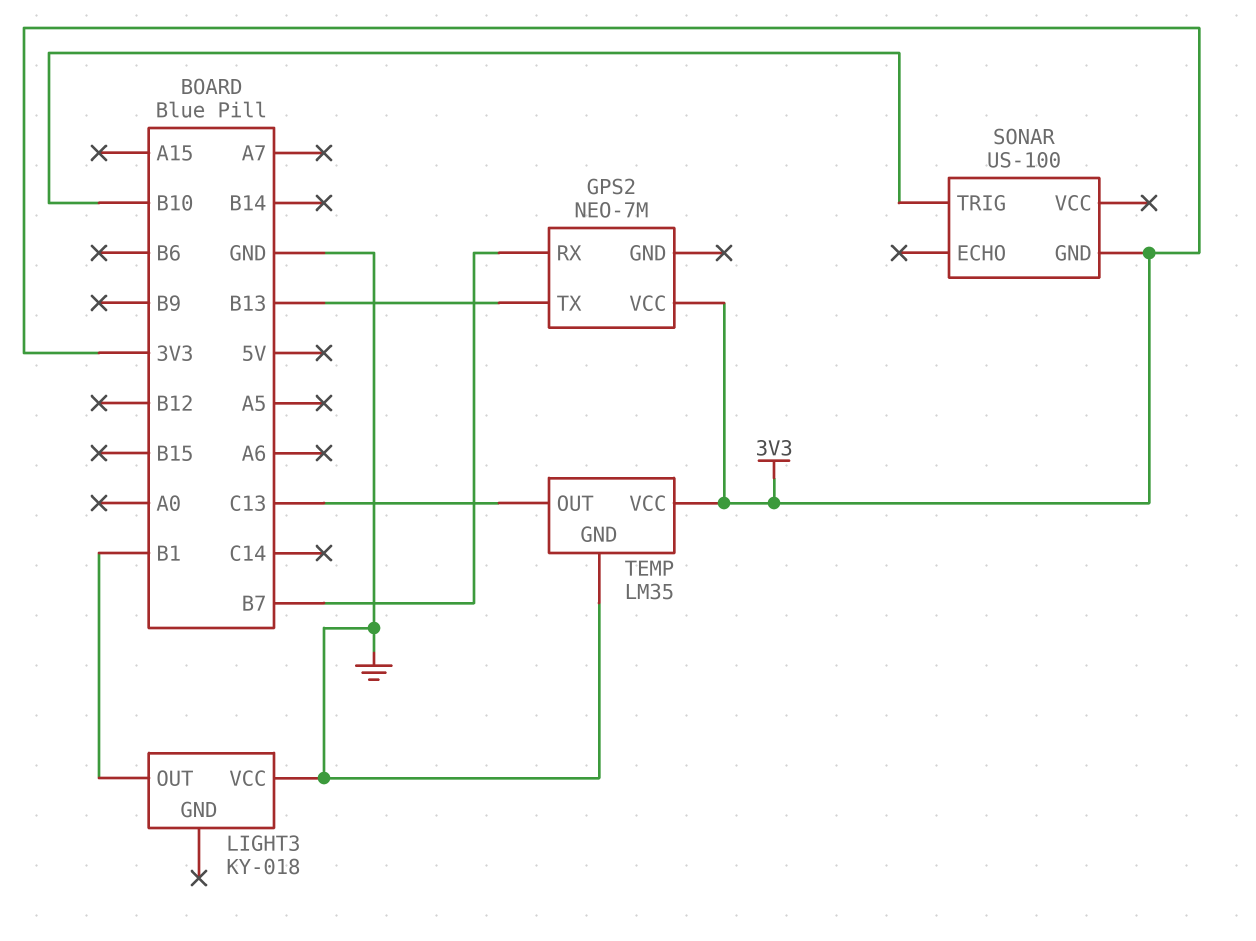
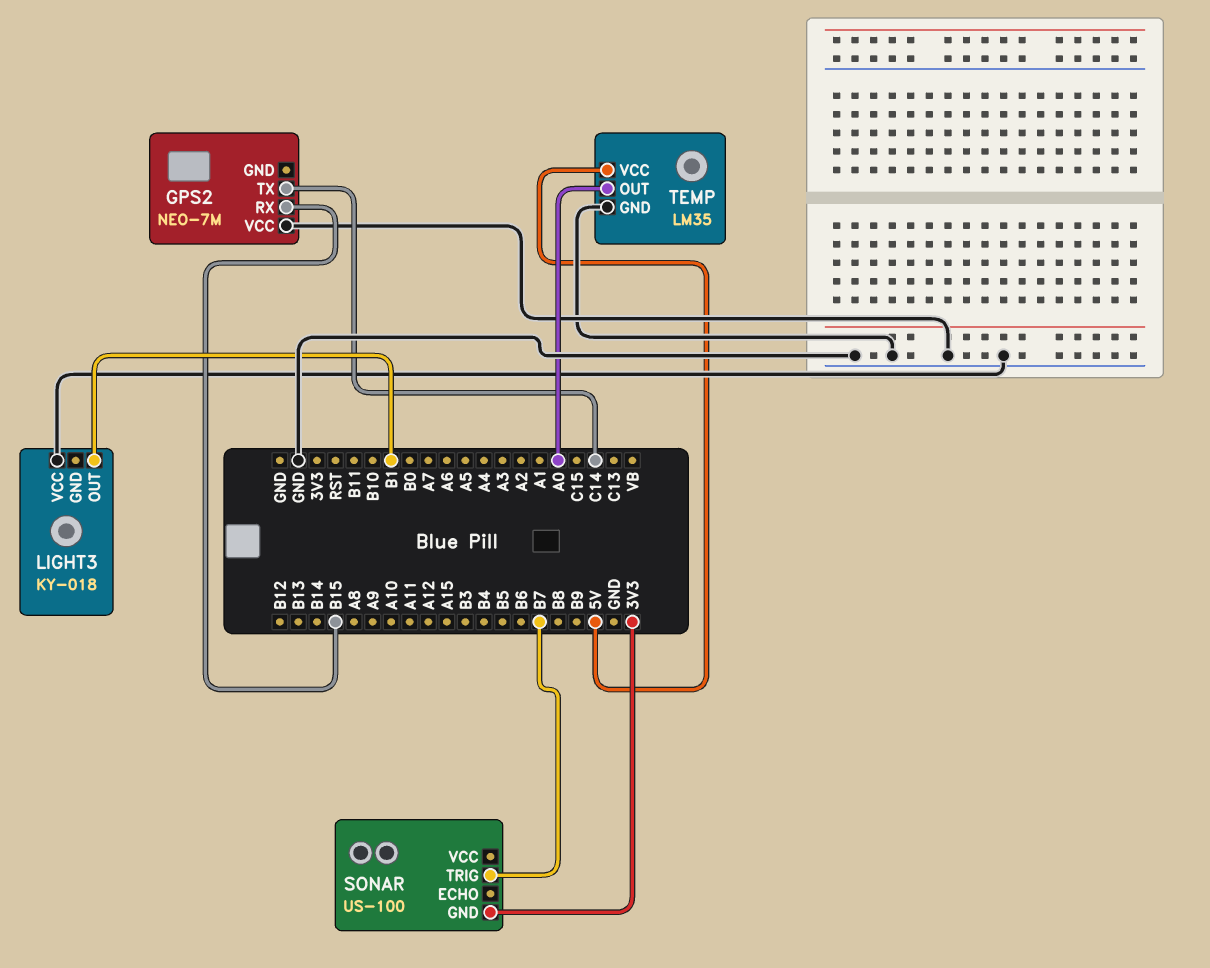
GPS2 pin RX: B7 -> B15
GPS2 pin TX: B13 -> C14
GPS2 pin VCC: 3V3 -> GND
SONAR pin TRIG: B10 -> B7
TEMP pin OUT: C13 -> A0
TEMP pin VCC: 3V3 -> 5V

